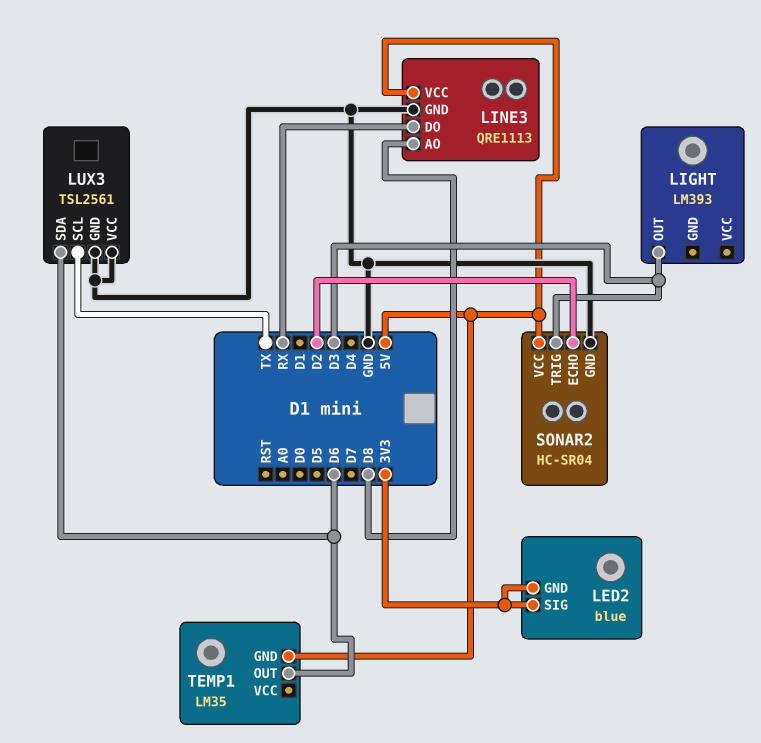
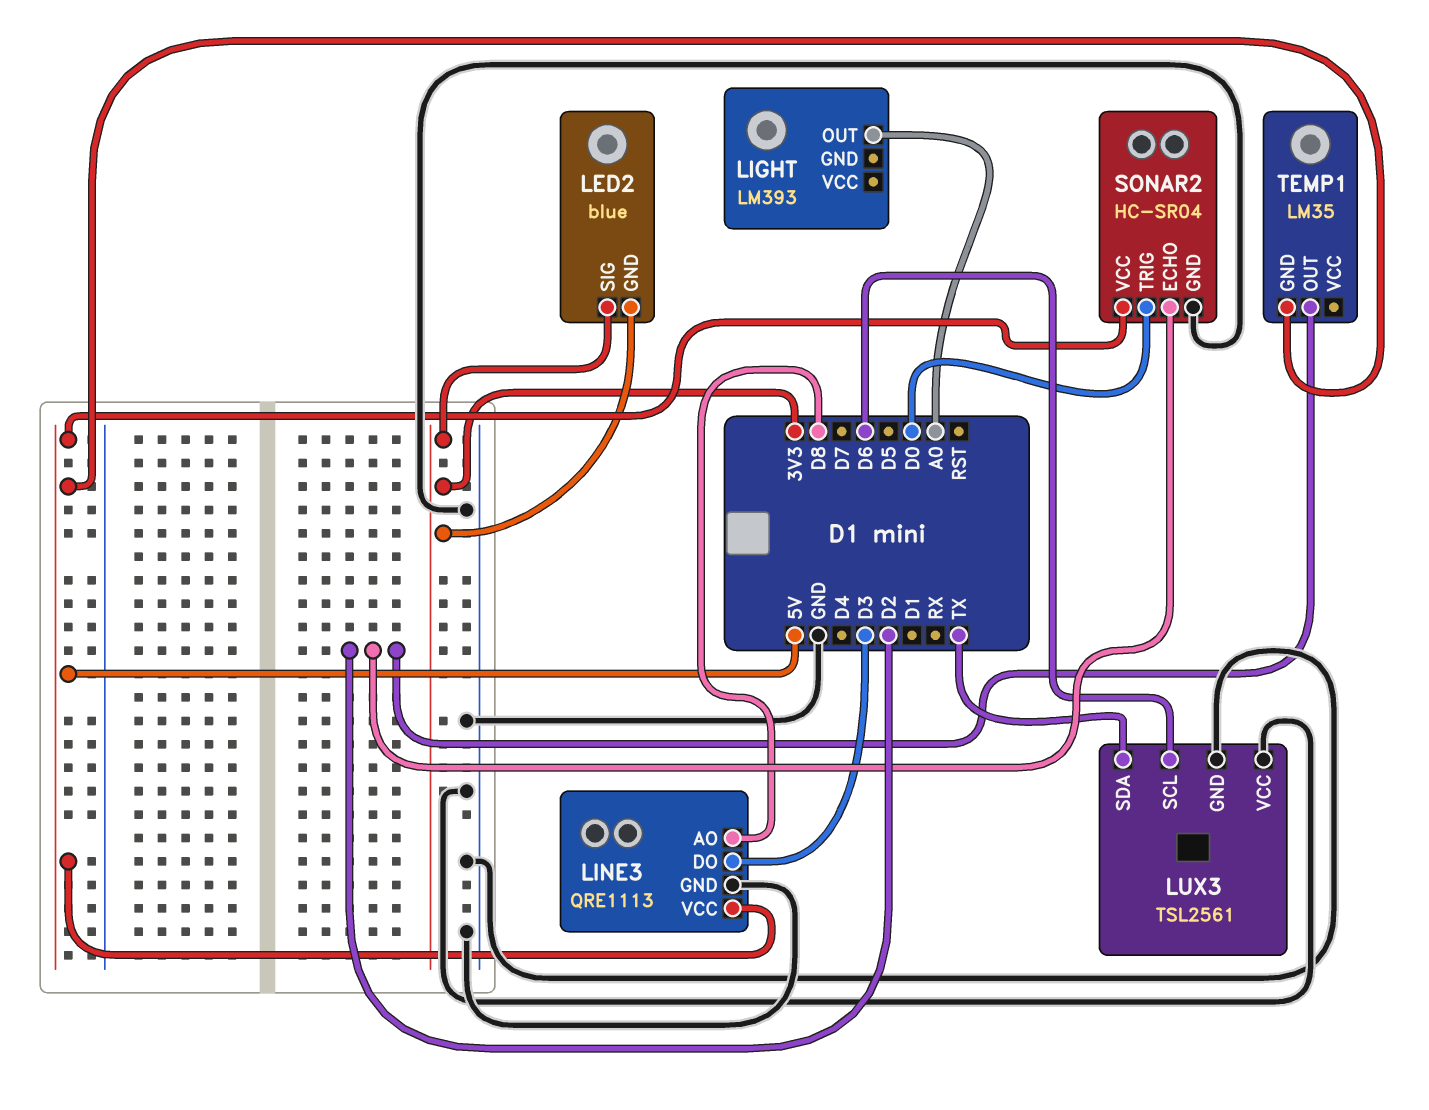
LIGHT pin OUT: D3 -> A0
LINE3 pin DO: RX -> D3
LUX3 pin SCL: TX -> D6
LUX3 pin SDA: D6 -> TX
SONAR2 pin TRIG: D3 -> D0
TEMP1 pin OUT: D6 -> D2

